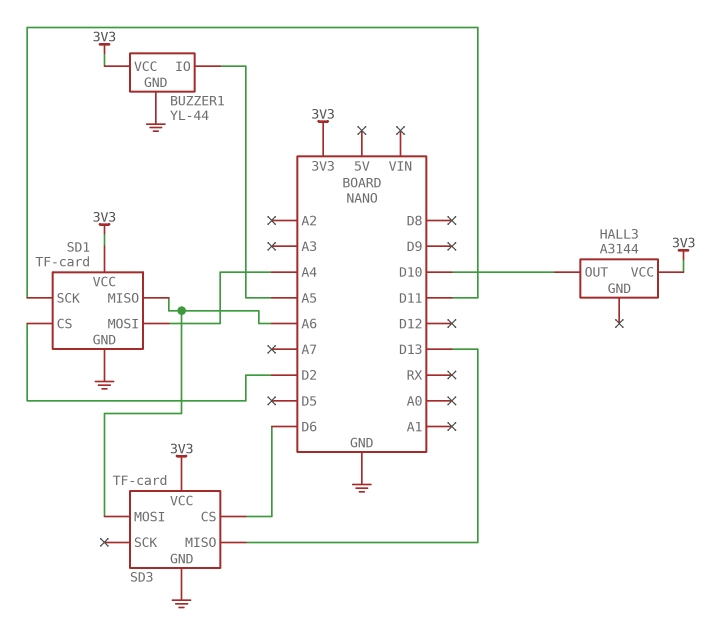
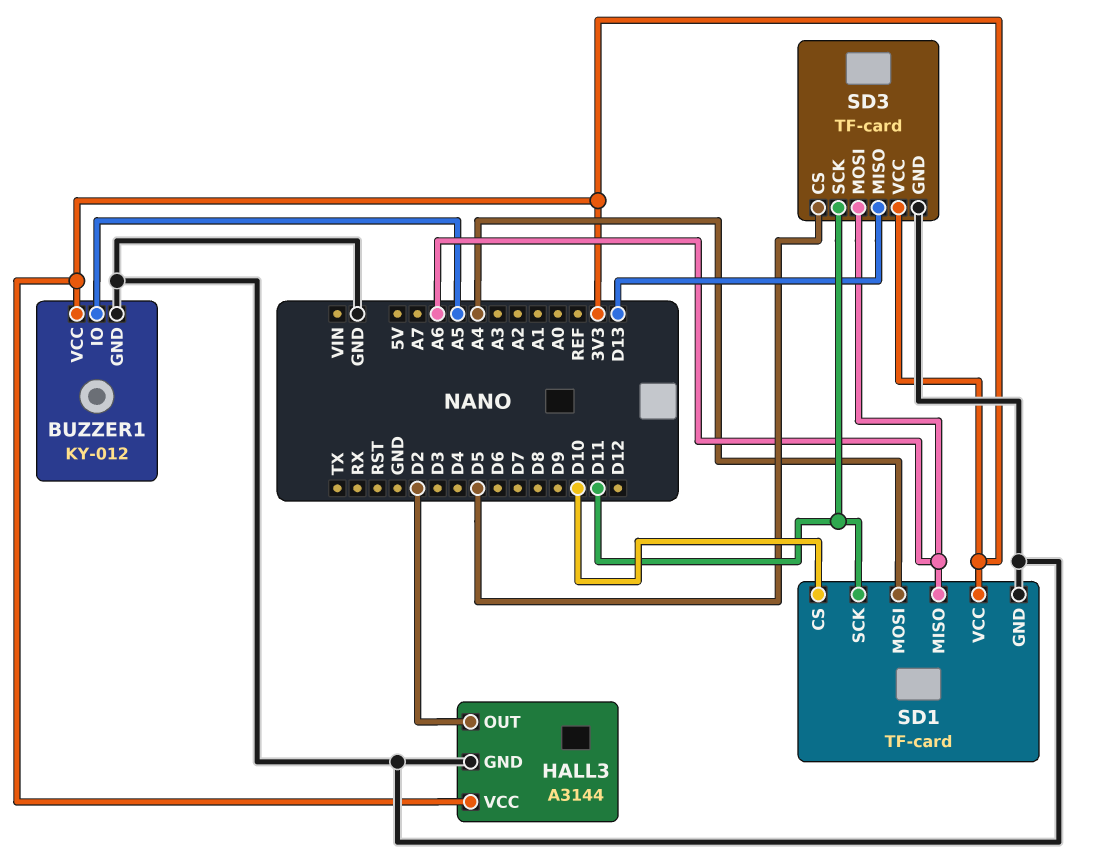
BUZZER1: YL-44 -> KY-012
HALL3 pin GND: none -> GND
HALL3 pin OUT: D10 -> D2
SD1 pin CS: D2 -> D10
SD3 pin CS: D6 -> D5
SD3 pin SCK: none -> D11

